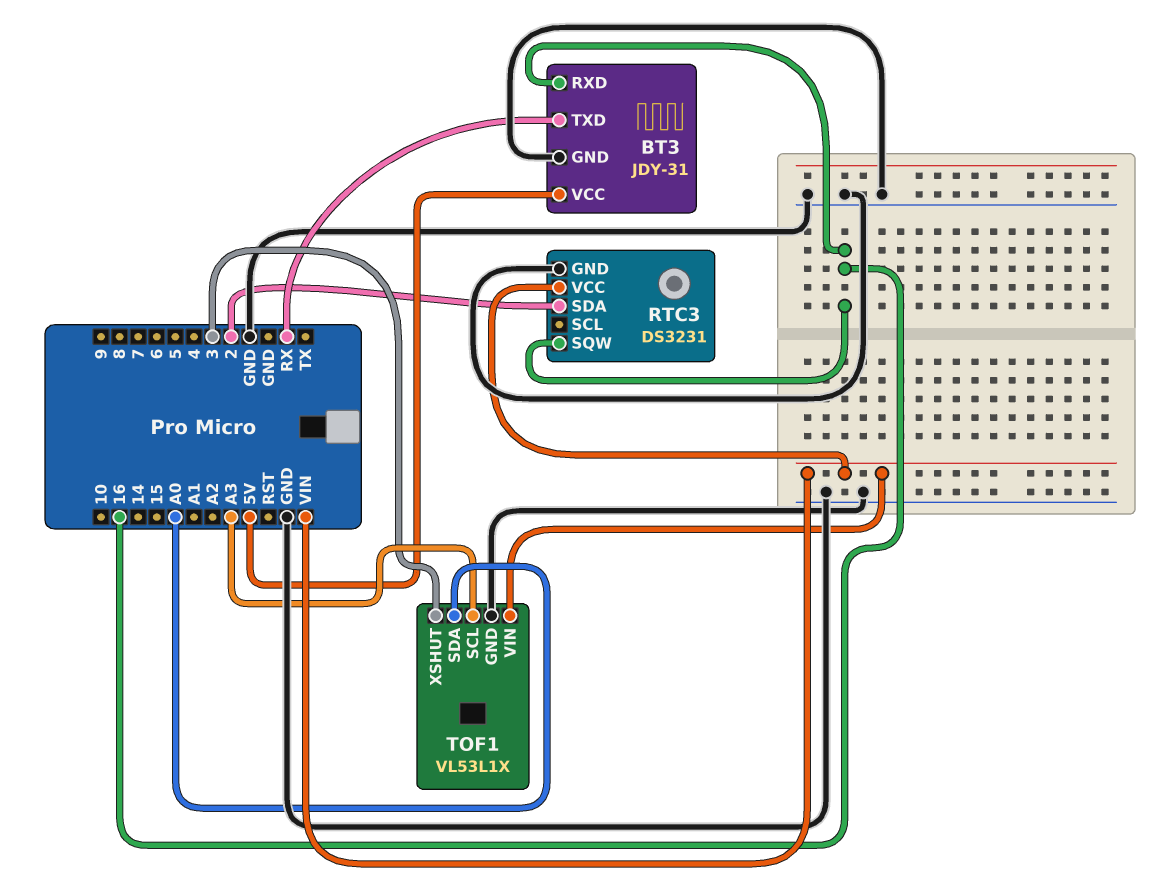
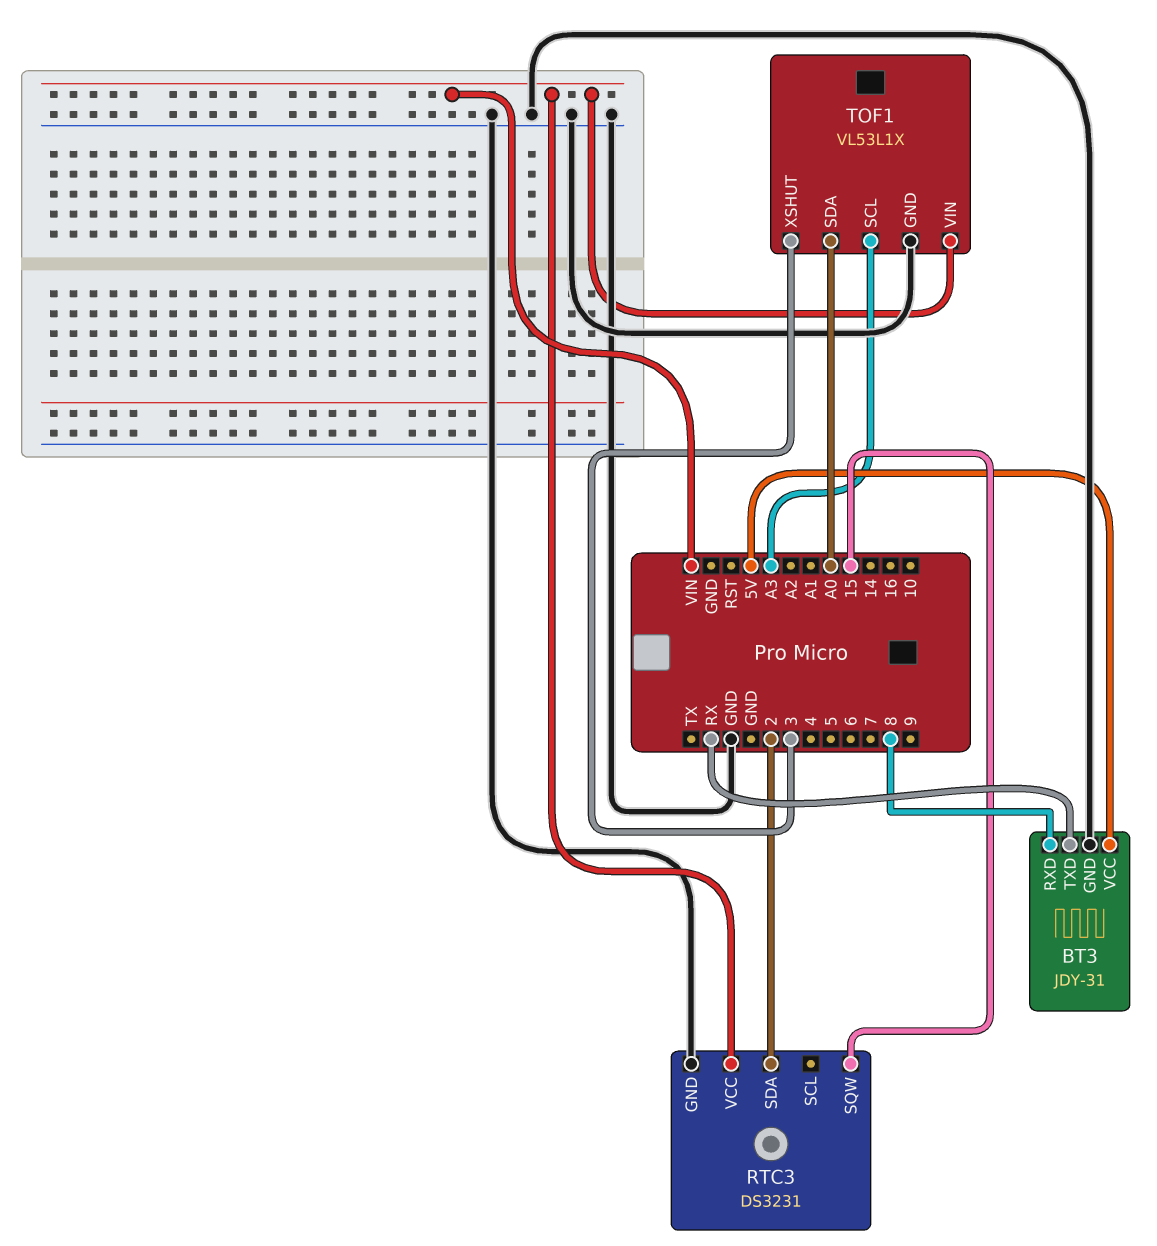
BT3 pin RXD: 16 -> 8
RTC3 pin SQW: 16 -> 15

